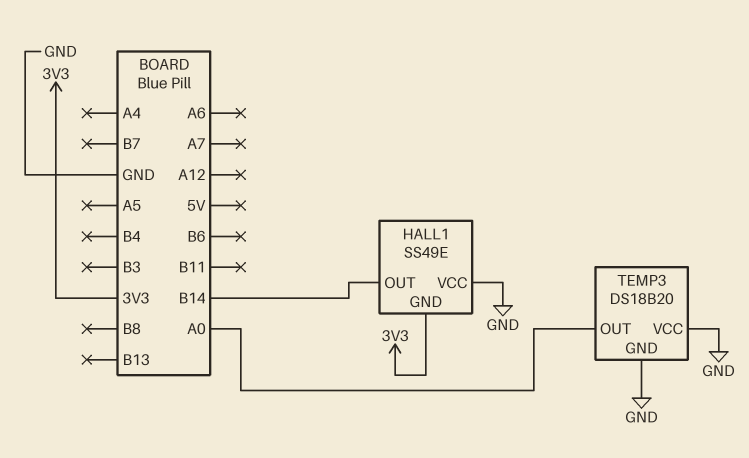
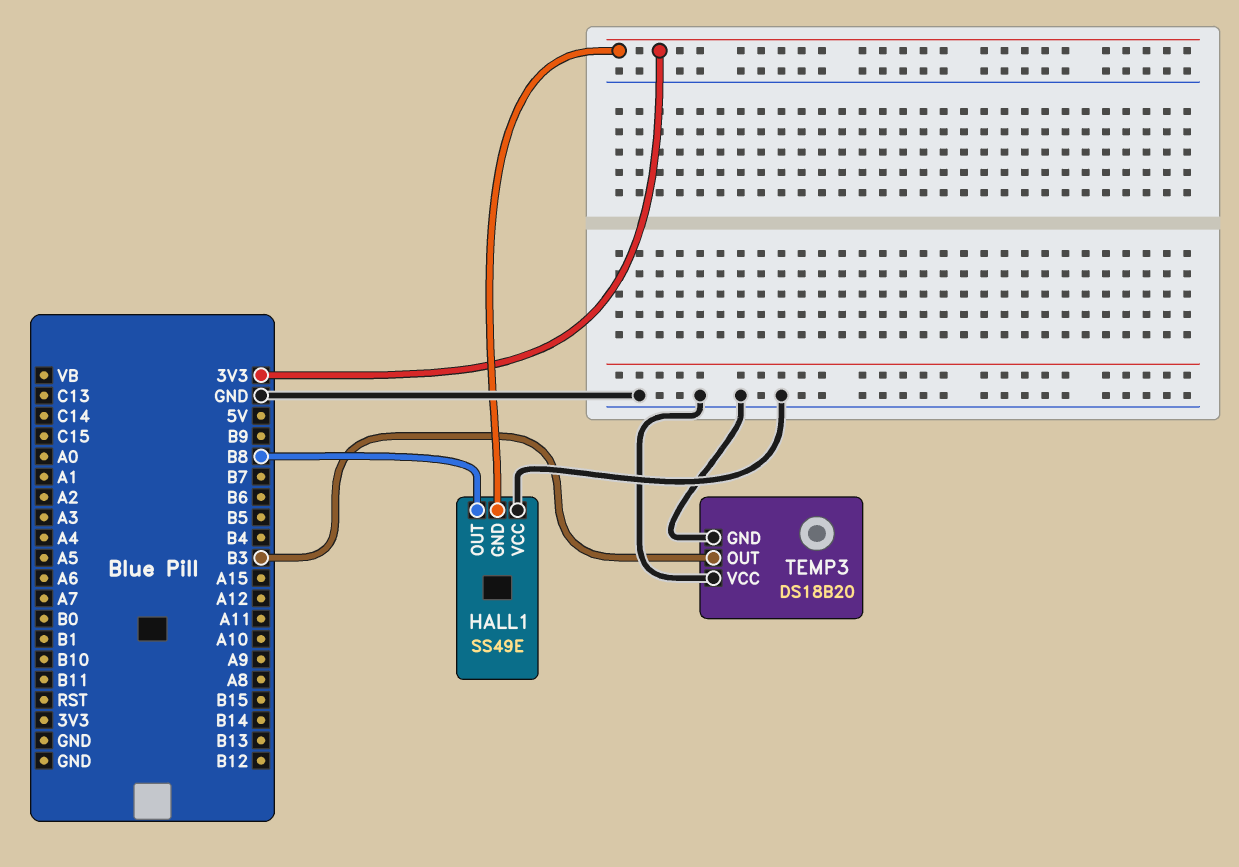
HALL1 pin OUT: B14 -> B8
TEMP3 pin OUT: A0 -> B3

